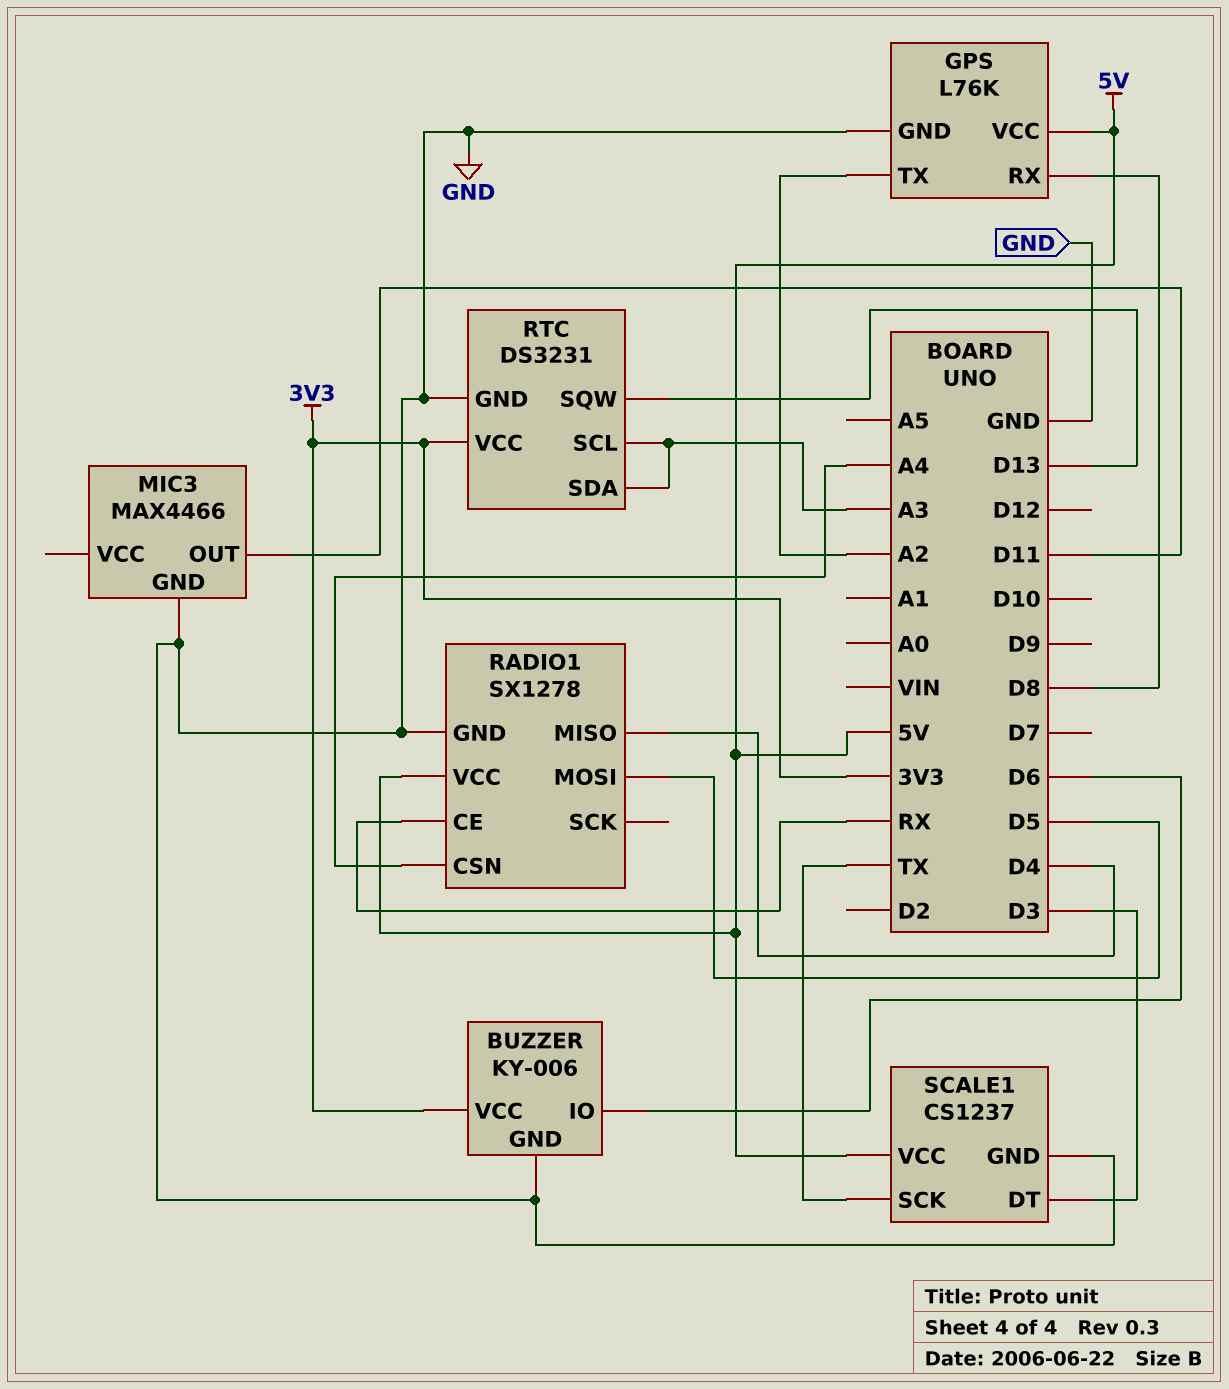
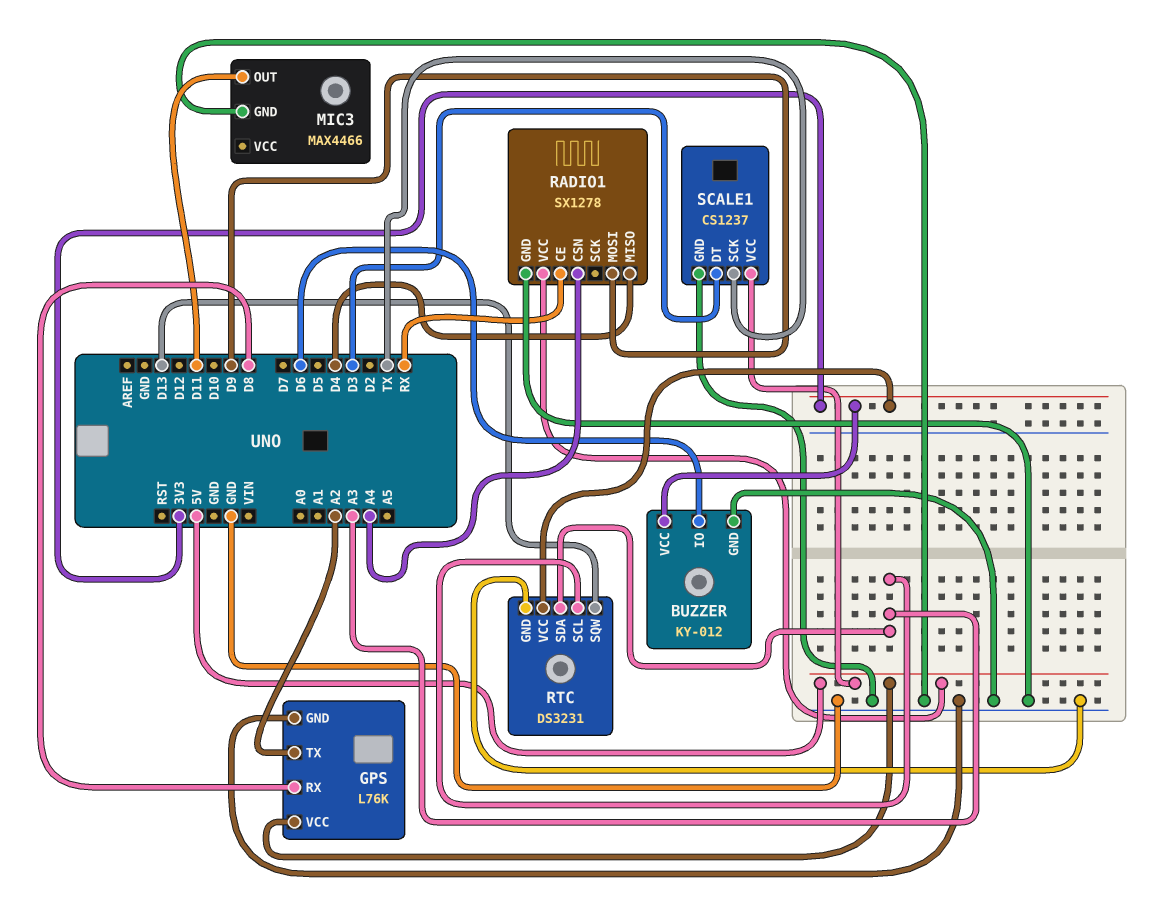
BUZZER: KY-006 -> KY-012
RADIO1 pin MOSI: D5 -> D9

